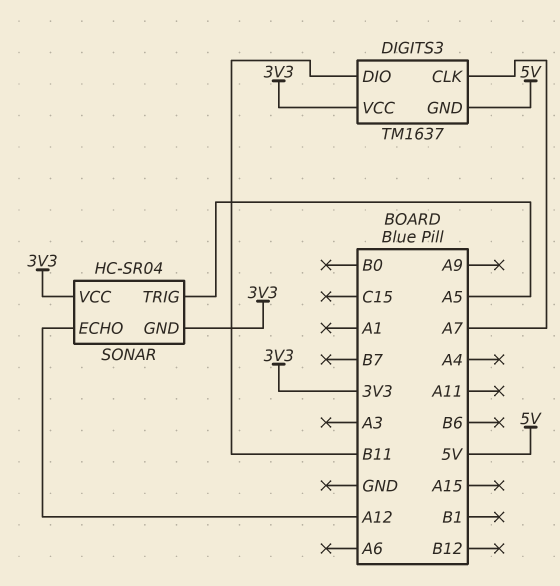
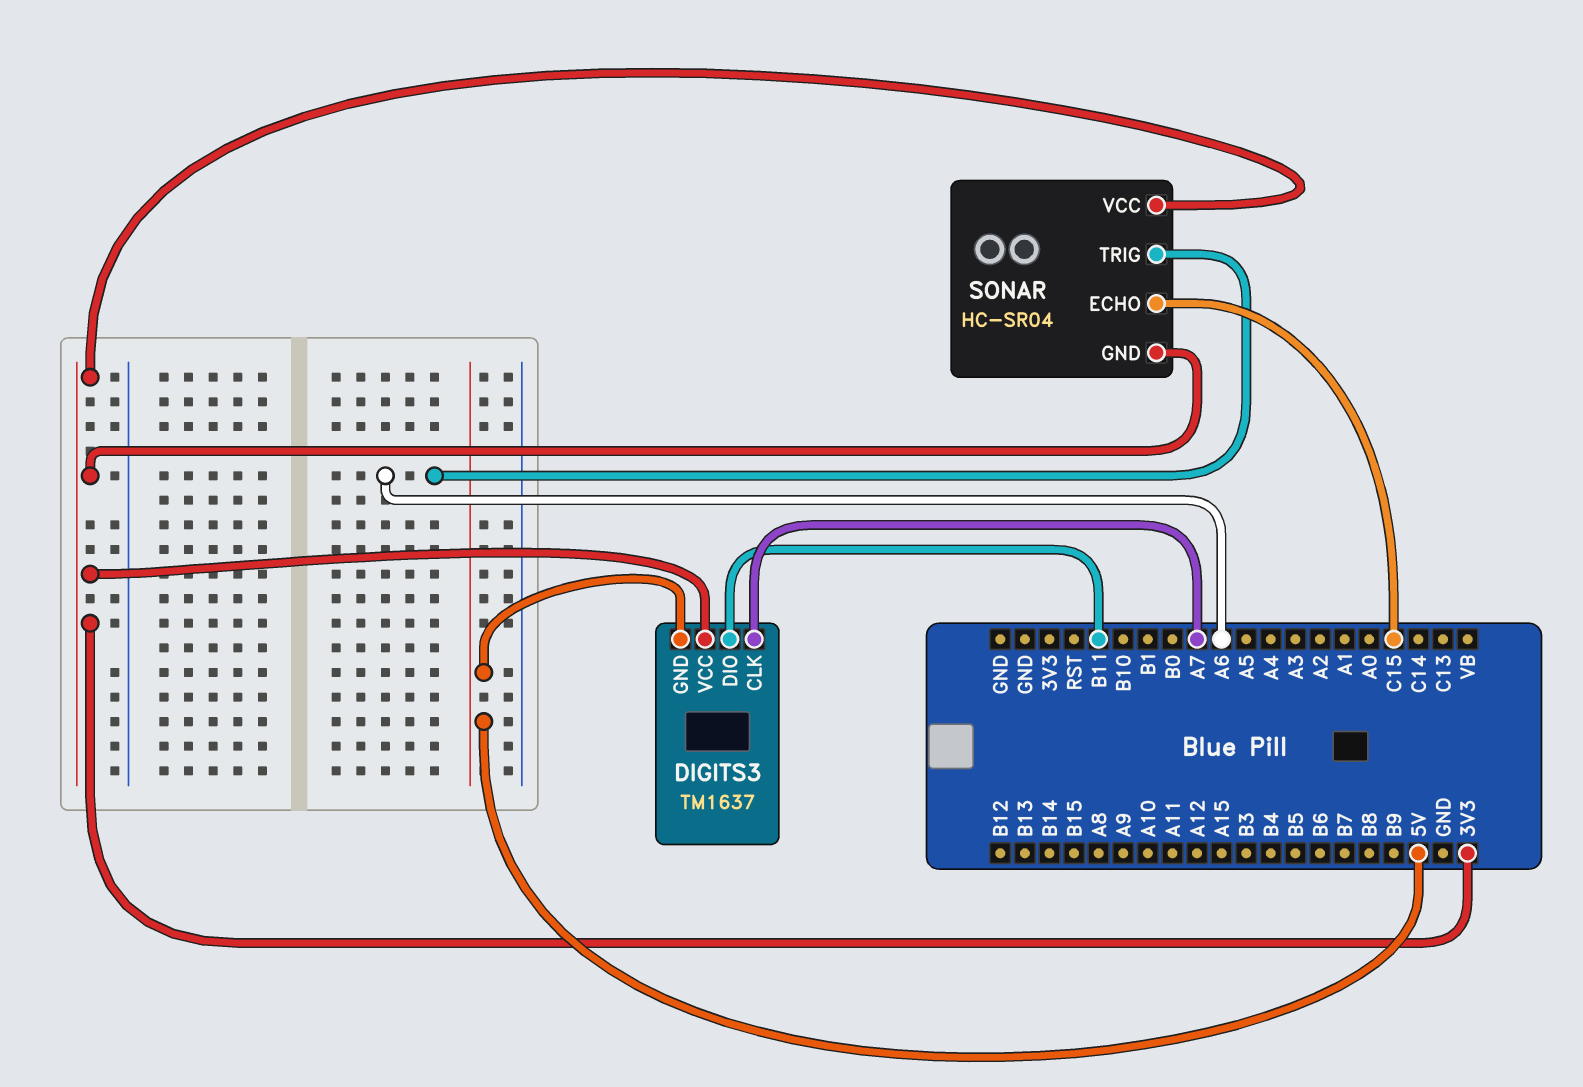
SONAR pin ECHO: A12 -> C15
SONAR pin TRIG: A5 -> A6

